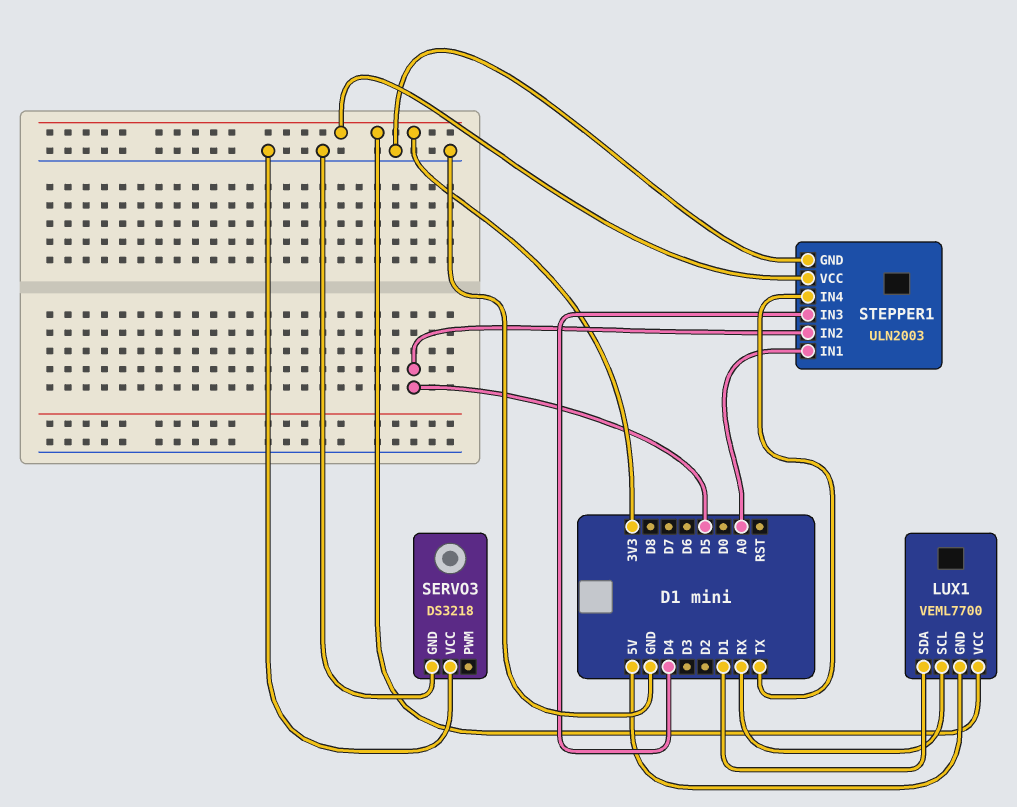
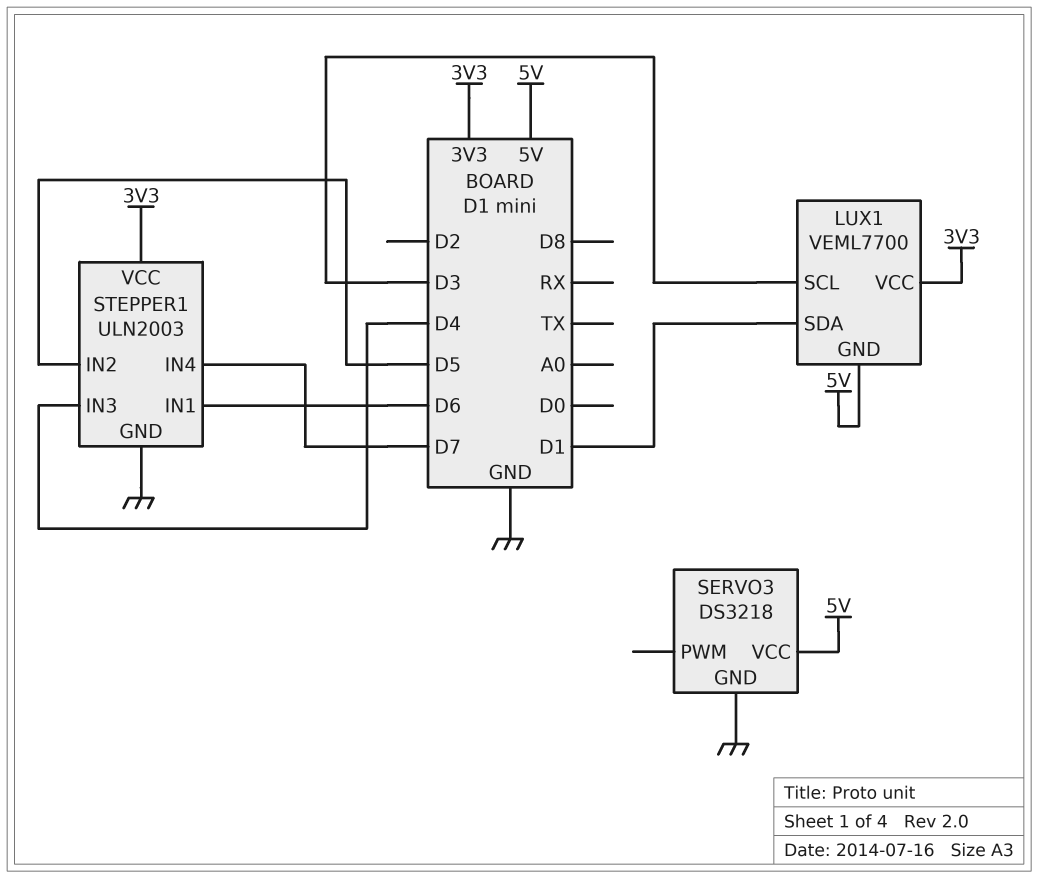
LUX1 pin SCL: RX -> D3
SERVO3 pin VCC: GND -> 5V
STEPPER1 pin IN1: A0 -> D6
STEPPER1 pin IN4: TX -> D7

